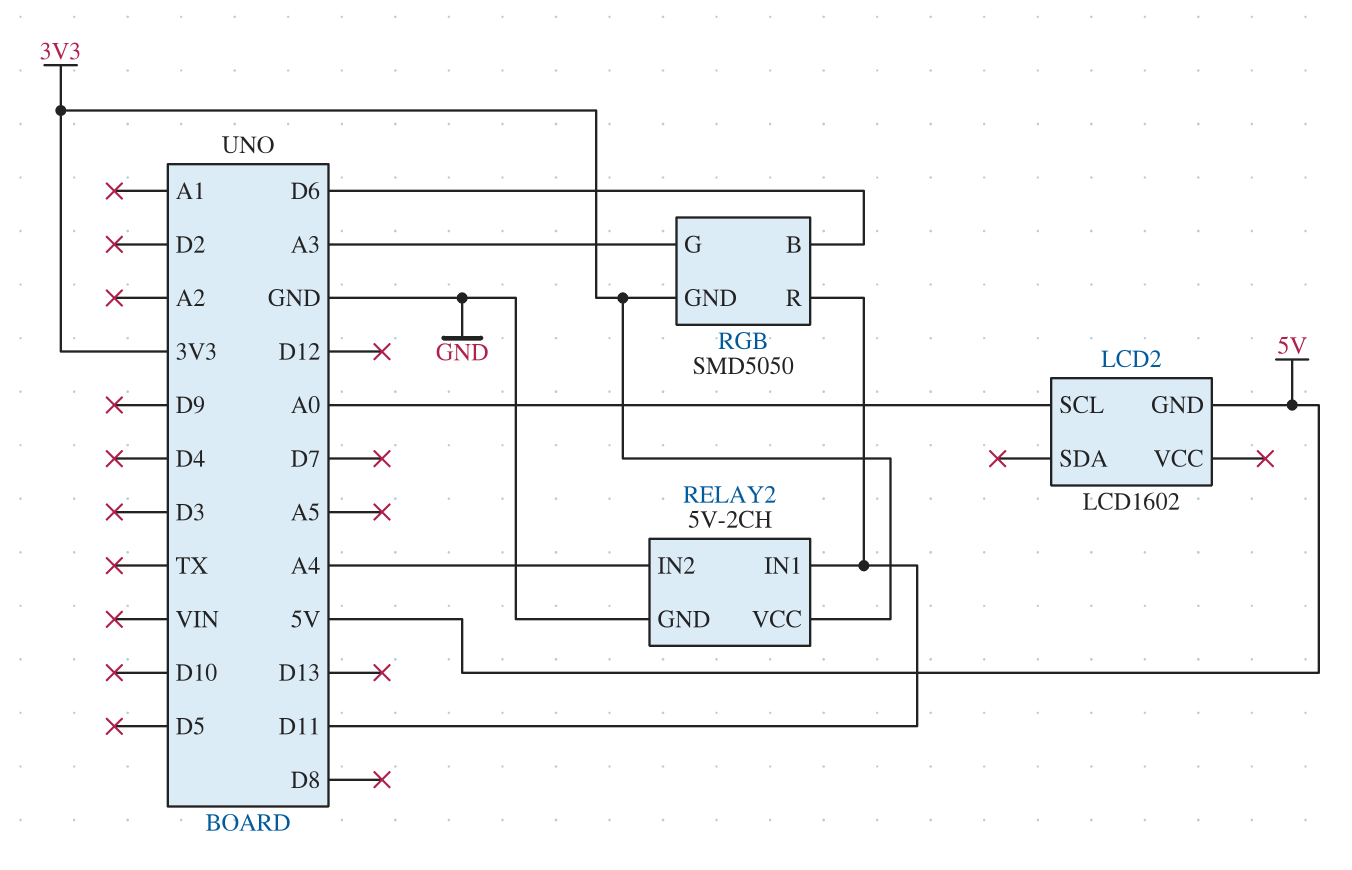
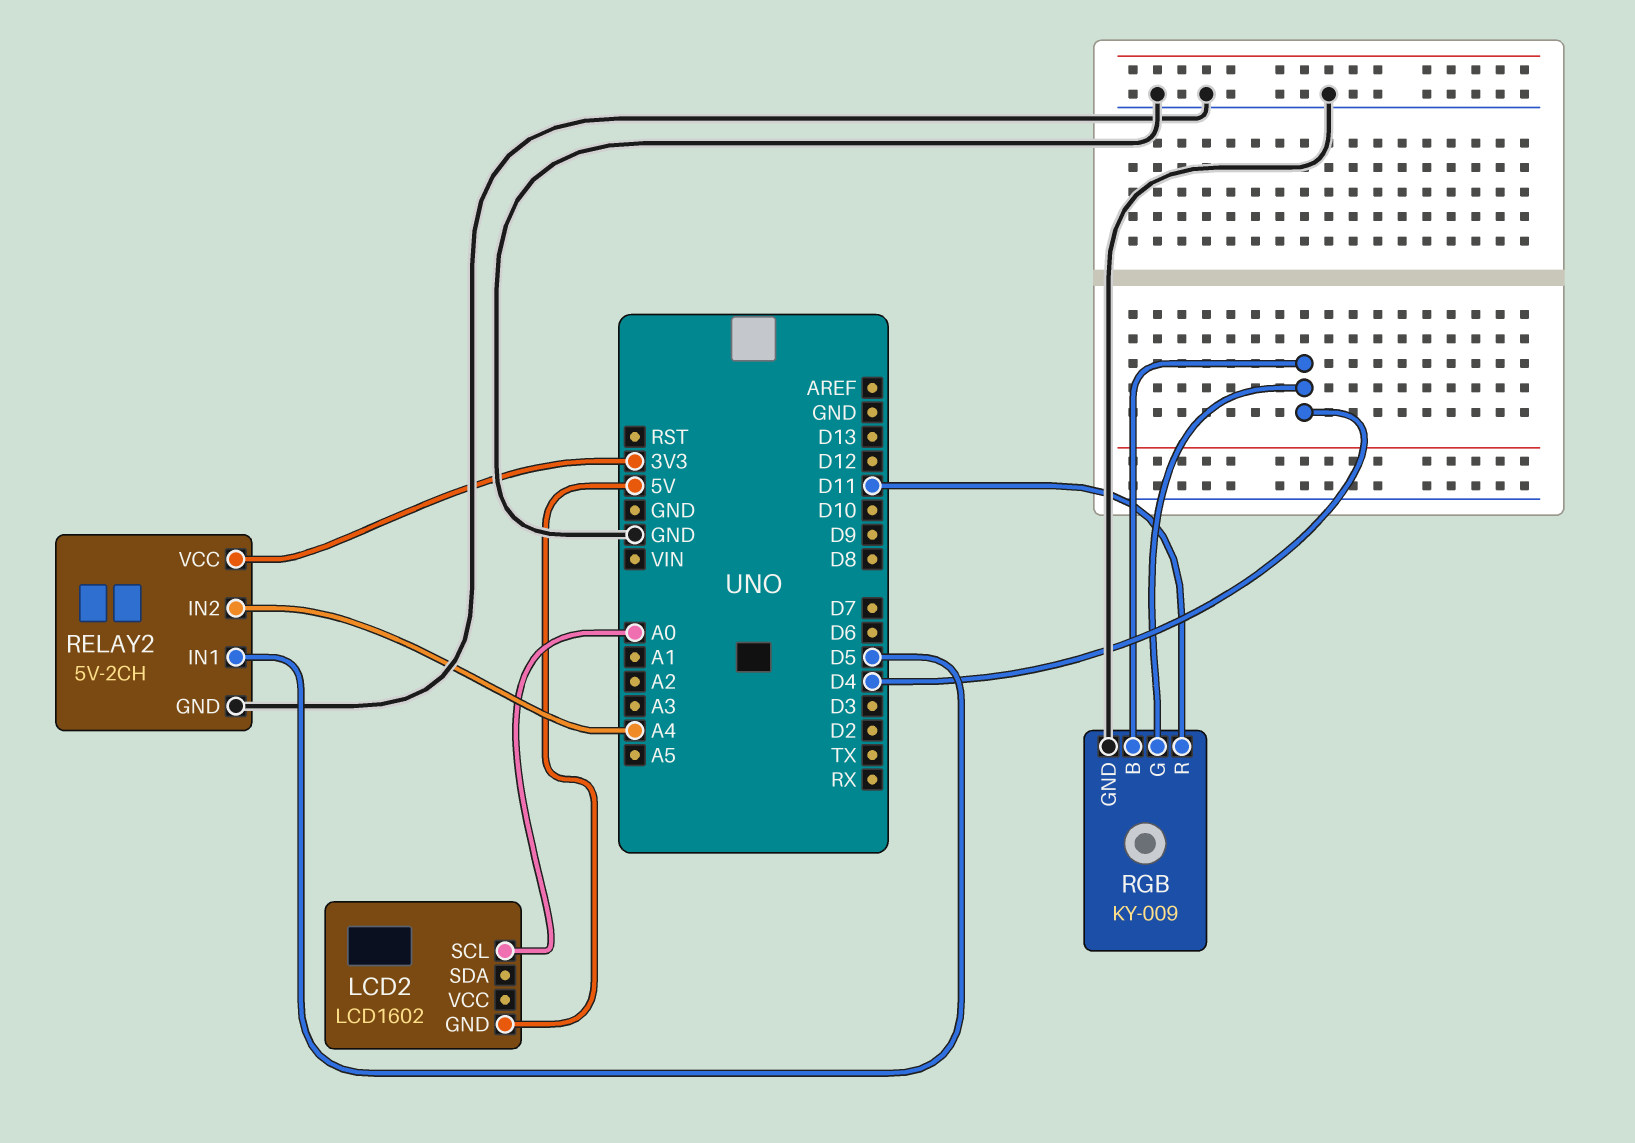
RELAY2 pin IN1: D11 -> D5
RGB: SMD5050 -> KY-009
RGB pin B: D6 -> D4
RGB pin G: A3 -> D4
RGB pin GND: 3V3 -> GND

